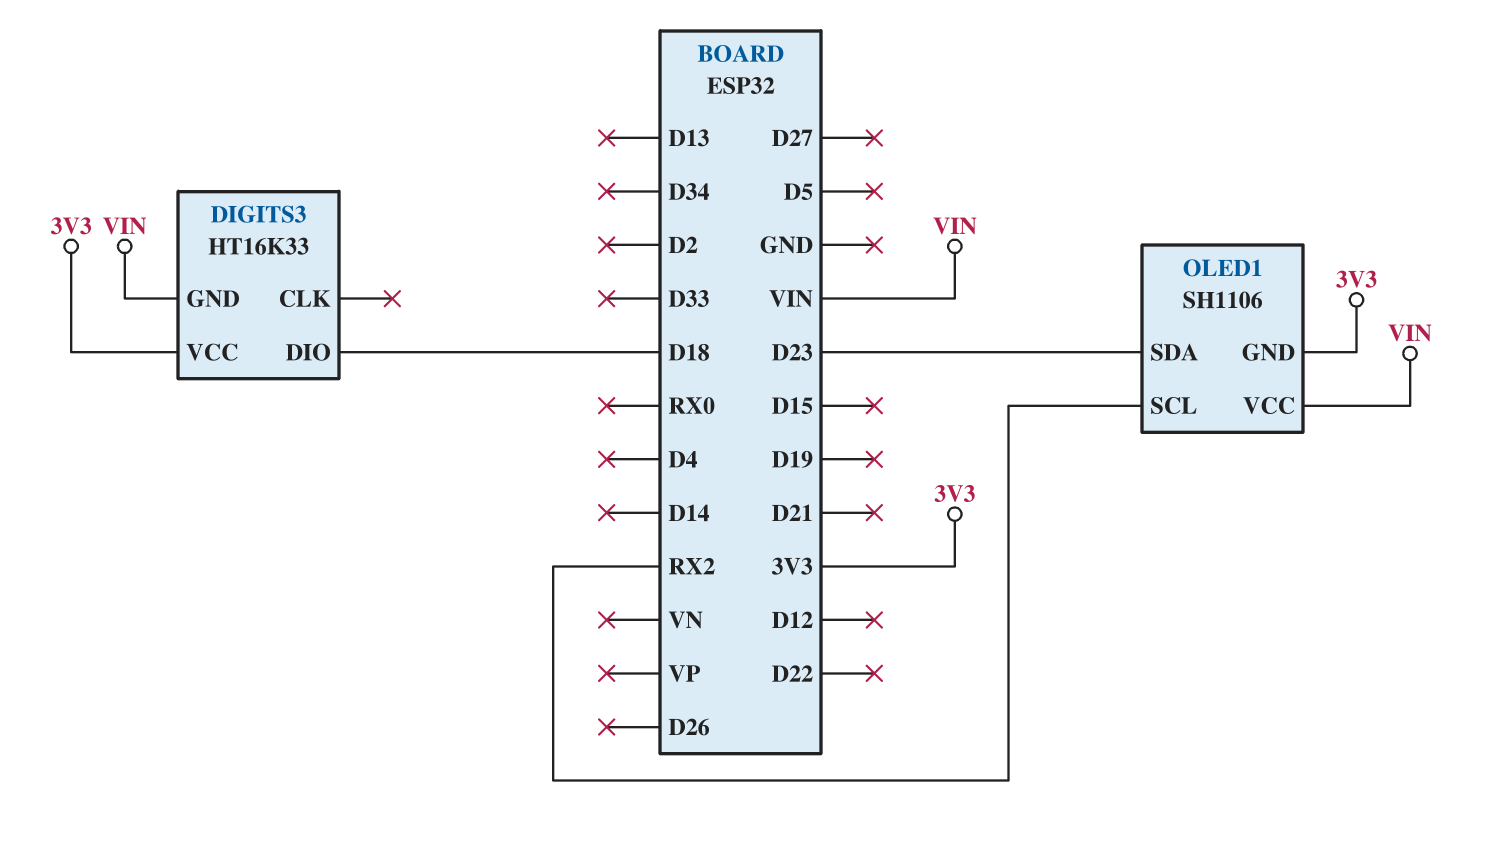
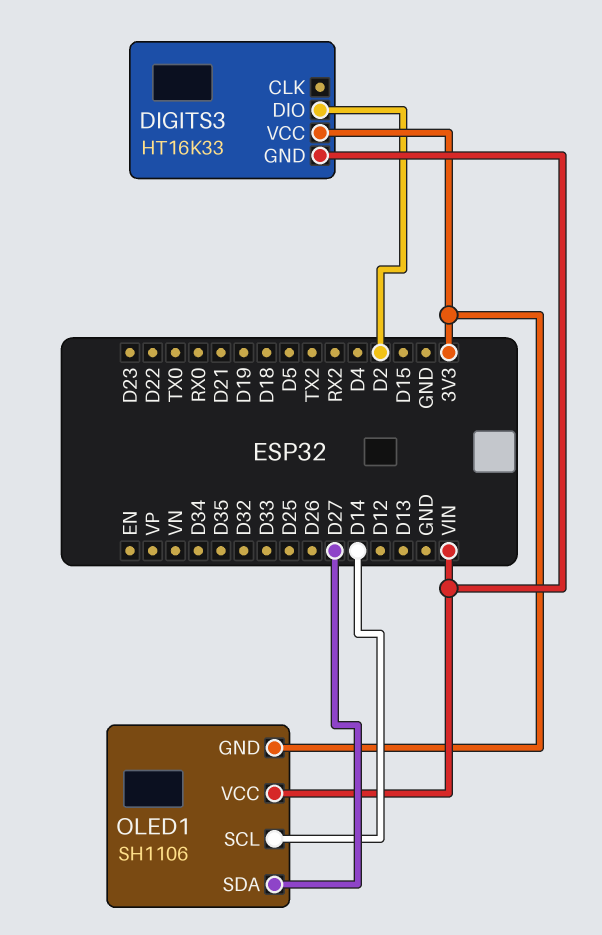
DIGITS3 pin DIO: D18 -> D2
OLED1 pin SCL: RX2 -> D14
OLED1 pin SDA: D23 -> D27

